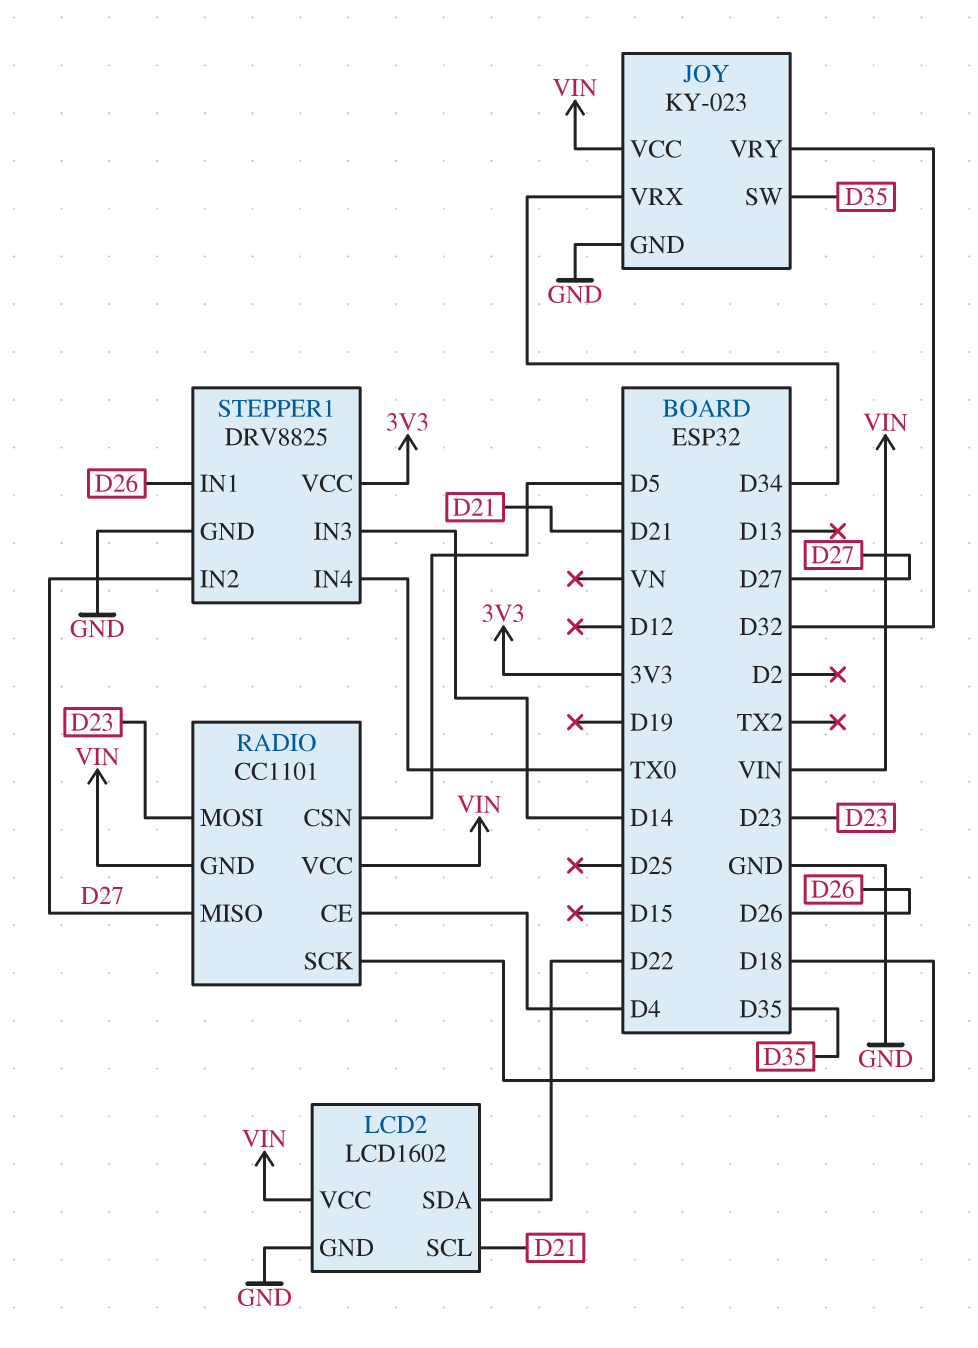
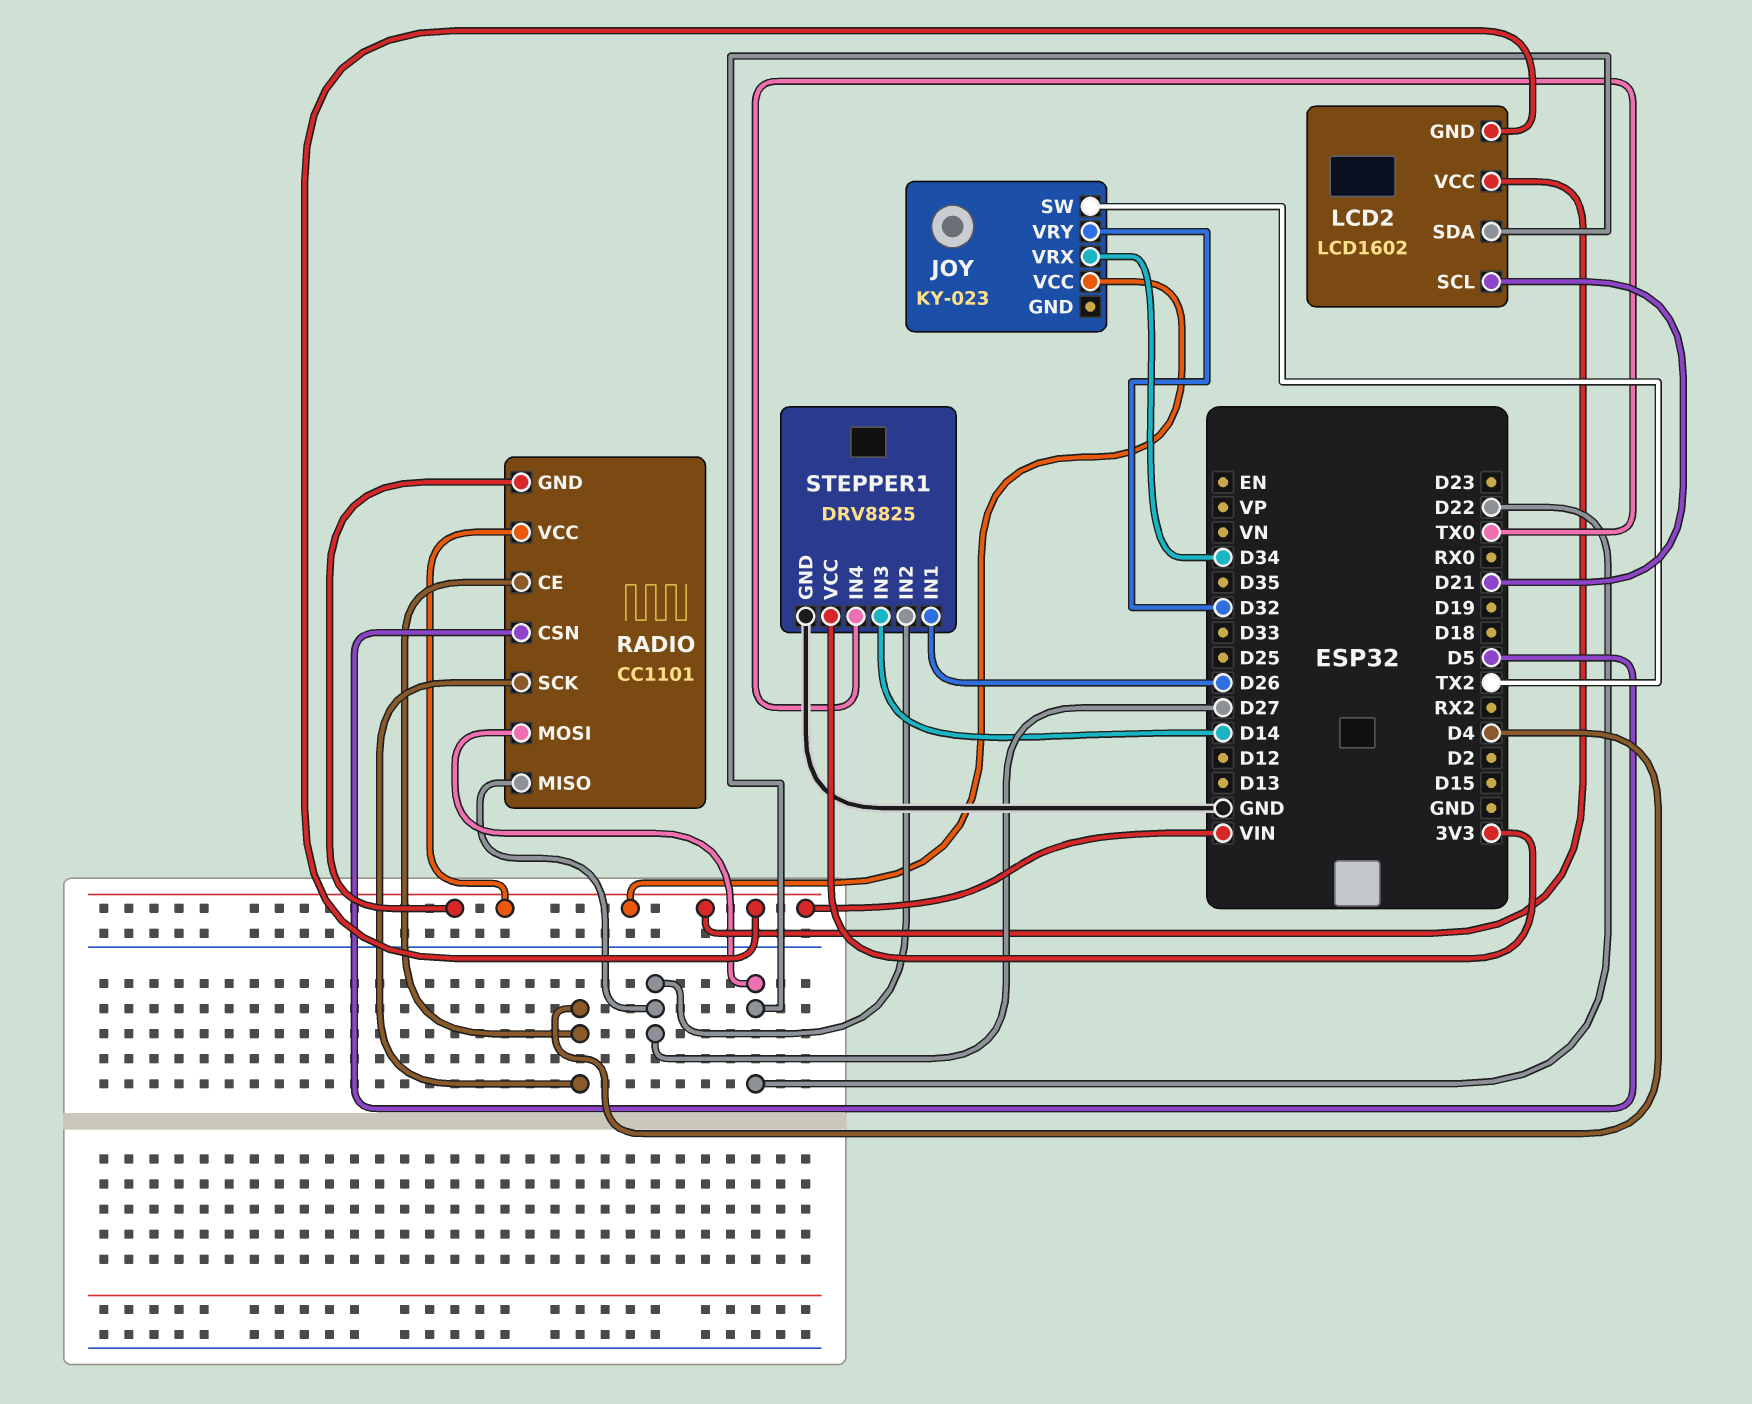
JOY pin GND: GND -> none
JOY pin SW: D35 -> TX2
LCD2 pin GND: GND -> VIN
RADIO pin MOSI: D23 -> D22
RADIO pin SCK: D18 -> D4

